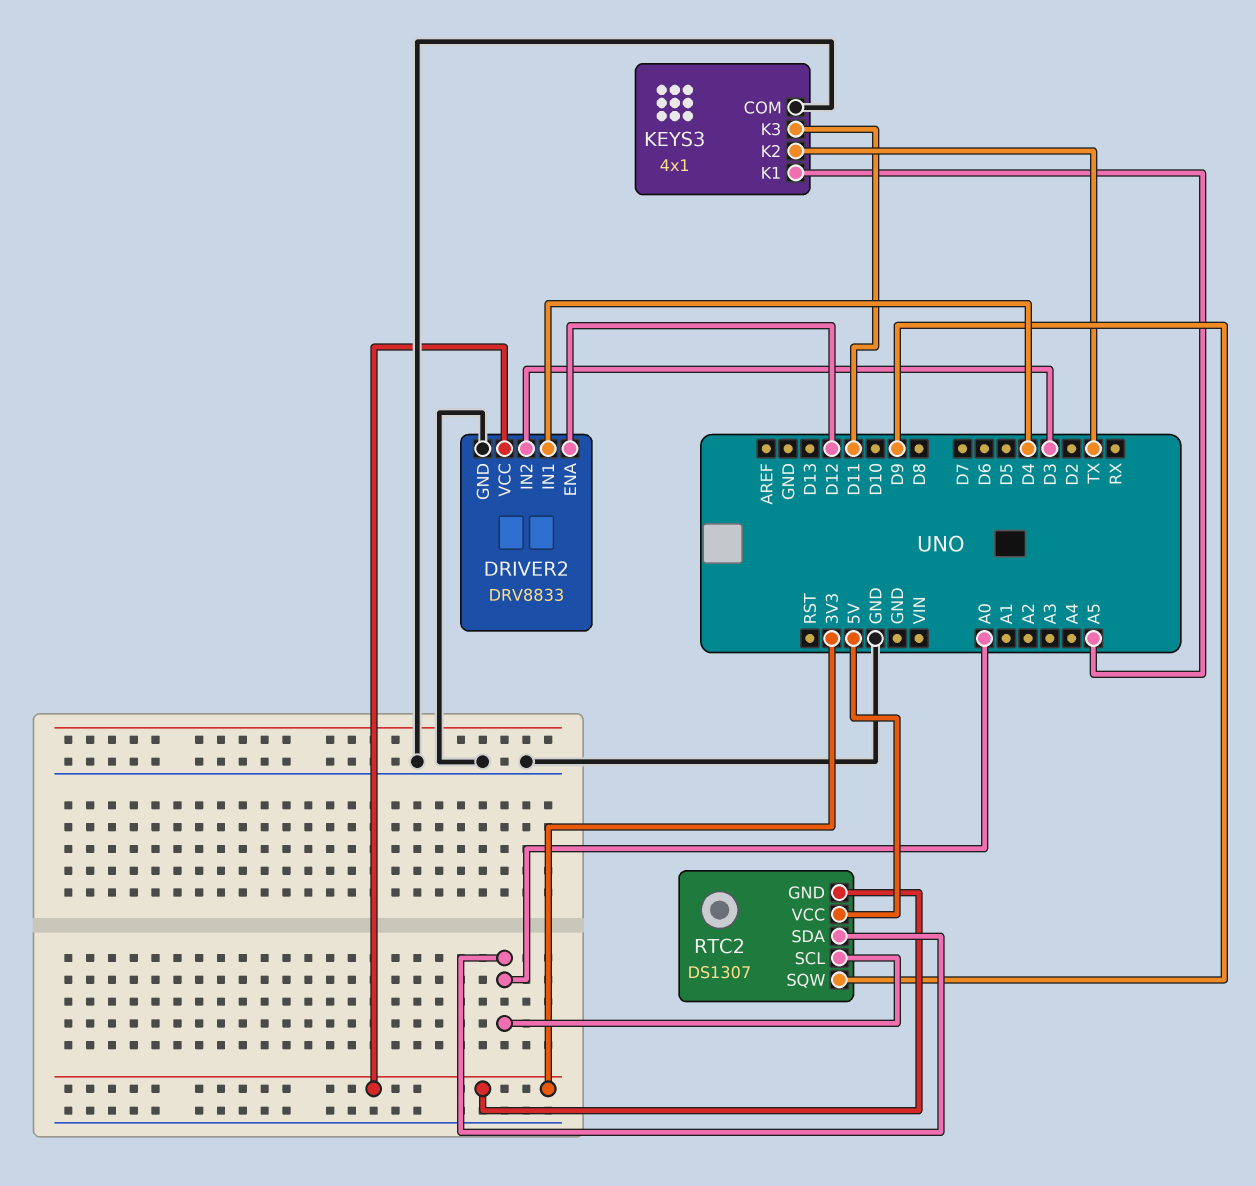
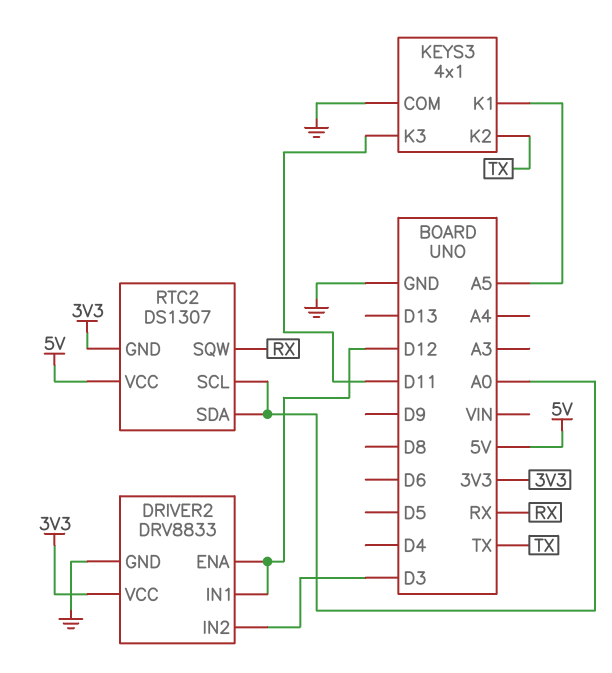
DRIVER2 pin IN1: D4 -> D12
RTC2 pin SQW: D9 -> RX

